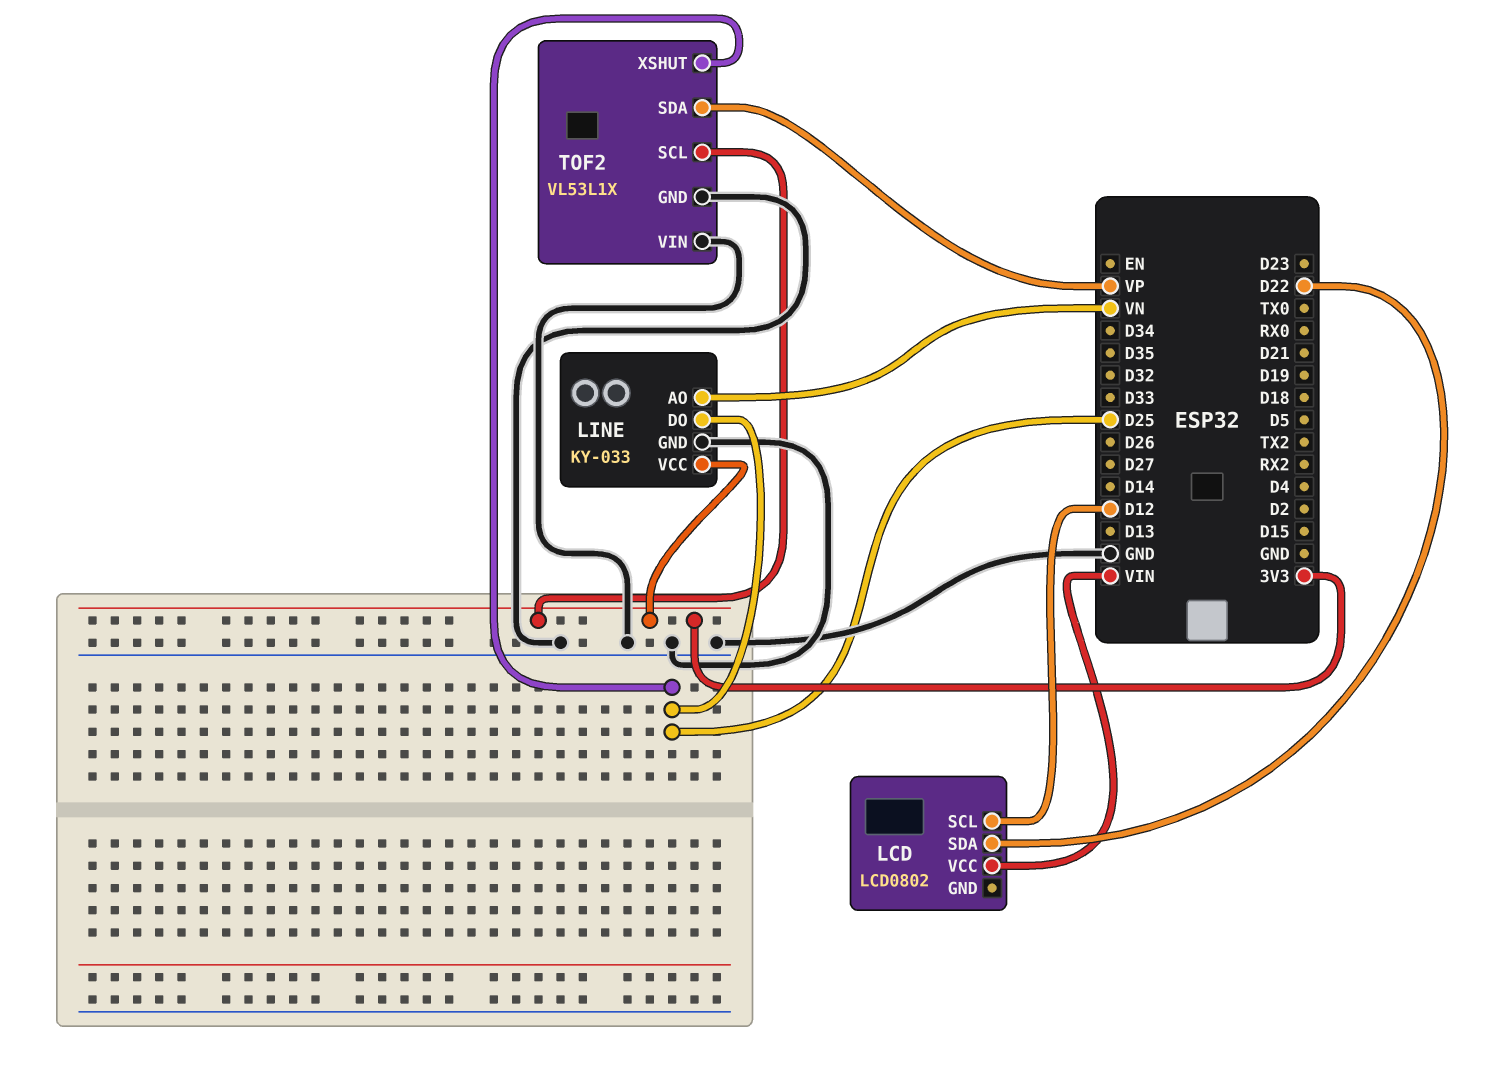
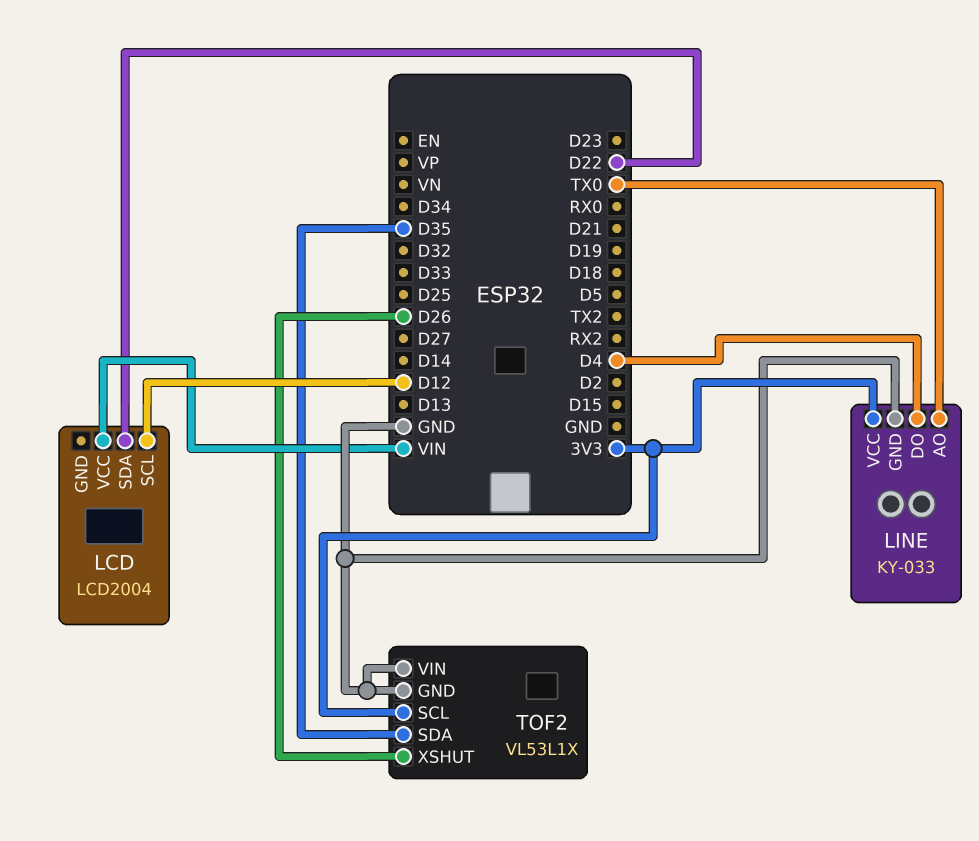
LCD: LCD0802 -> LCD2004
LINE pin AO: VN -> TX0
LINE pin DO: D25 -> D4
TOF2 pin SDA: VP -> D35
TOF2 pin XSHUT: D25 -> D26

